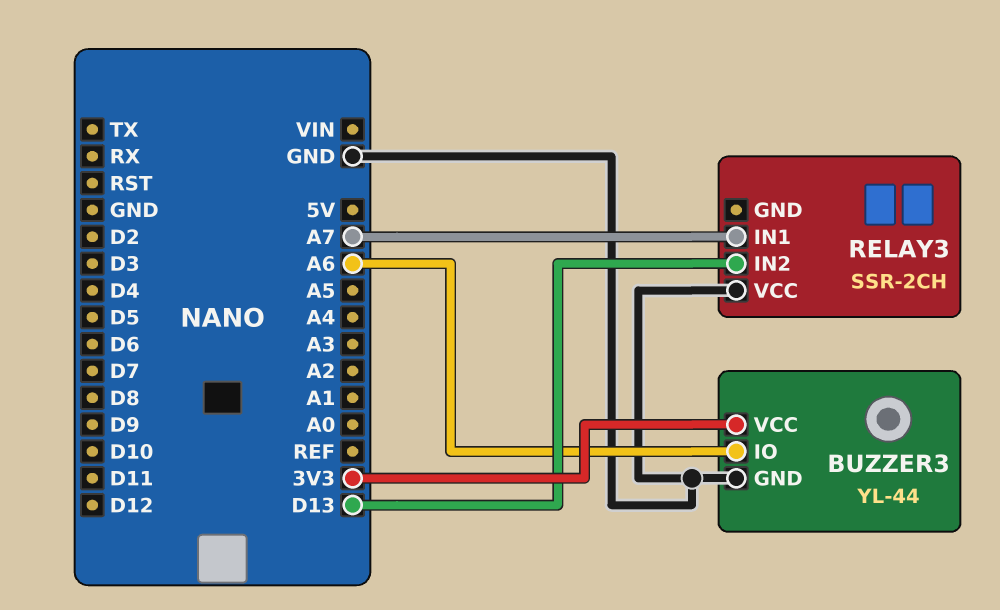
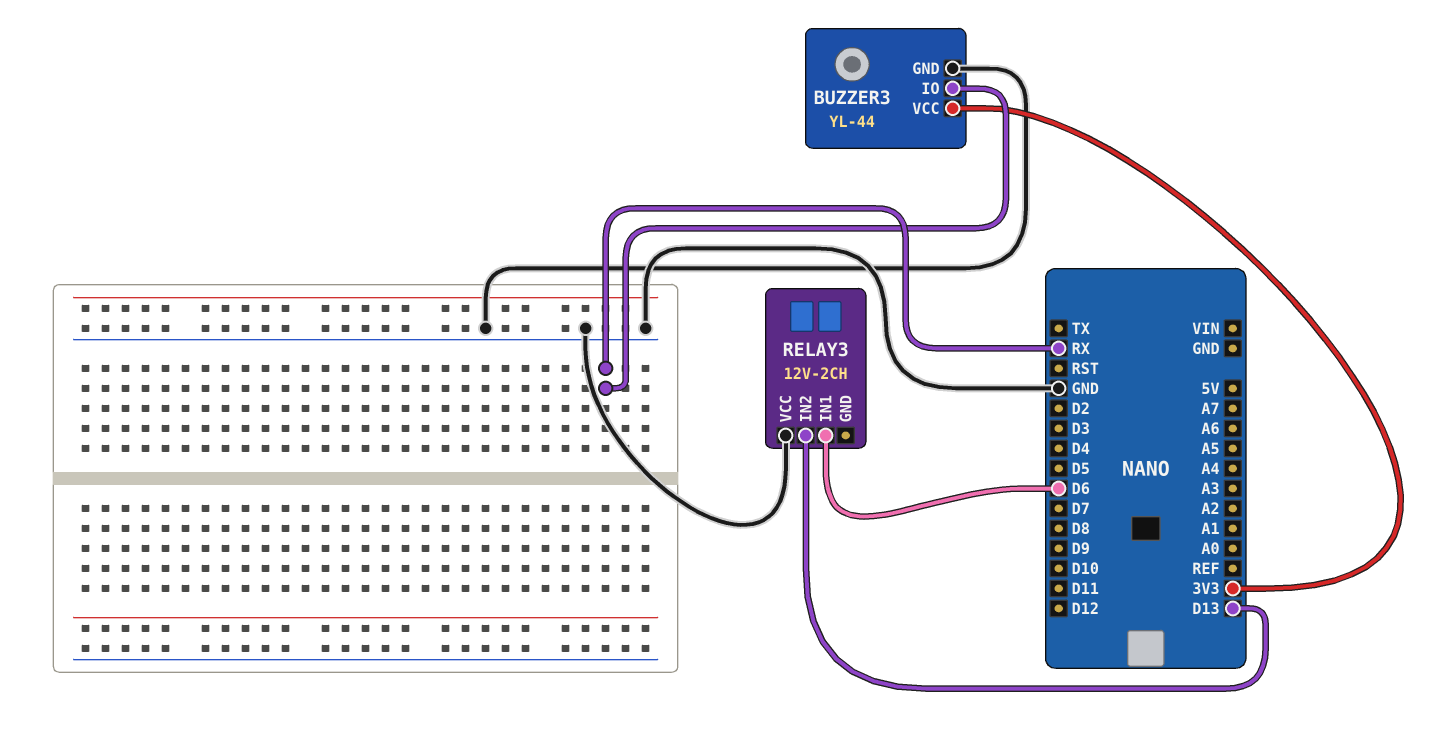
BUZZER3 pin IO: A6 -> RX
RELAY3: SSR-2CH -> 12V-2CH
RELAY3 pin IN1: A7 -> D6

